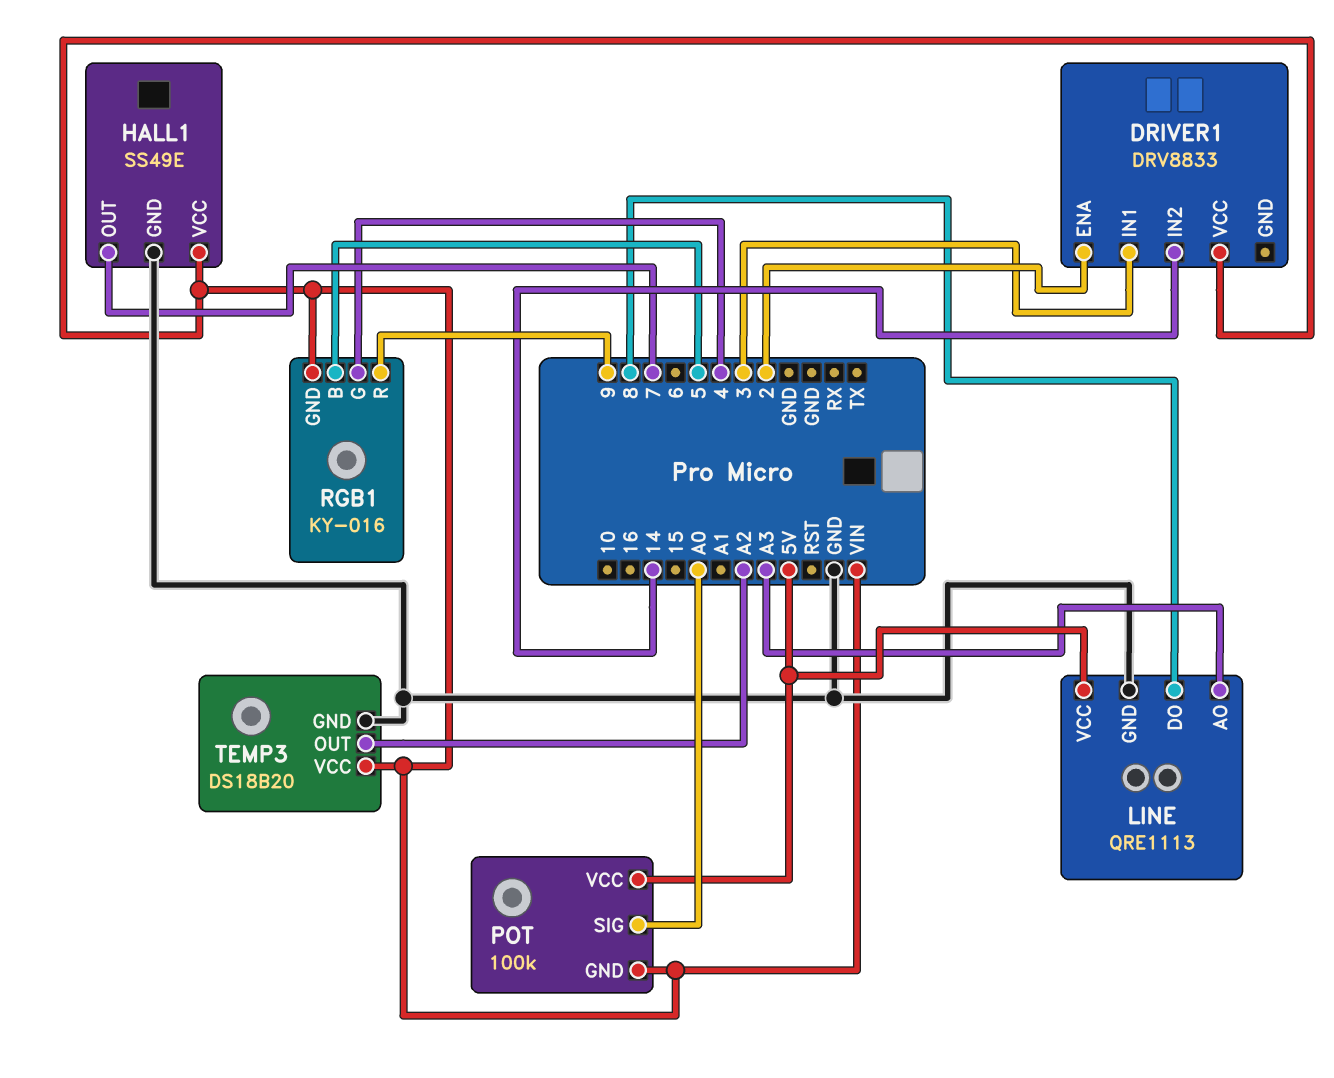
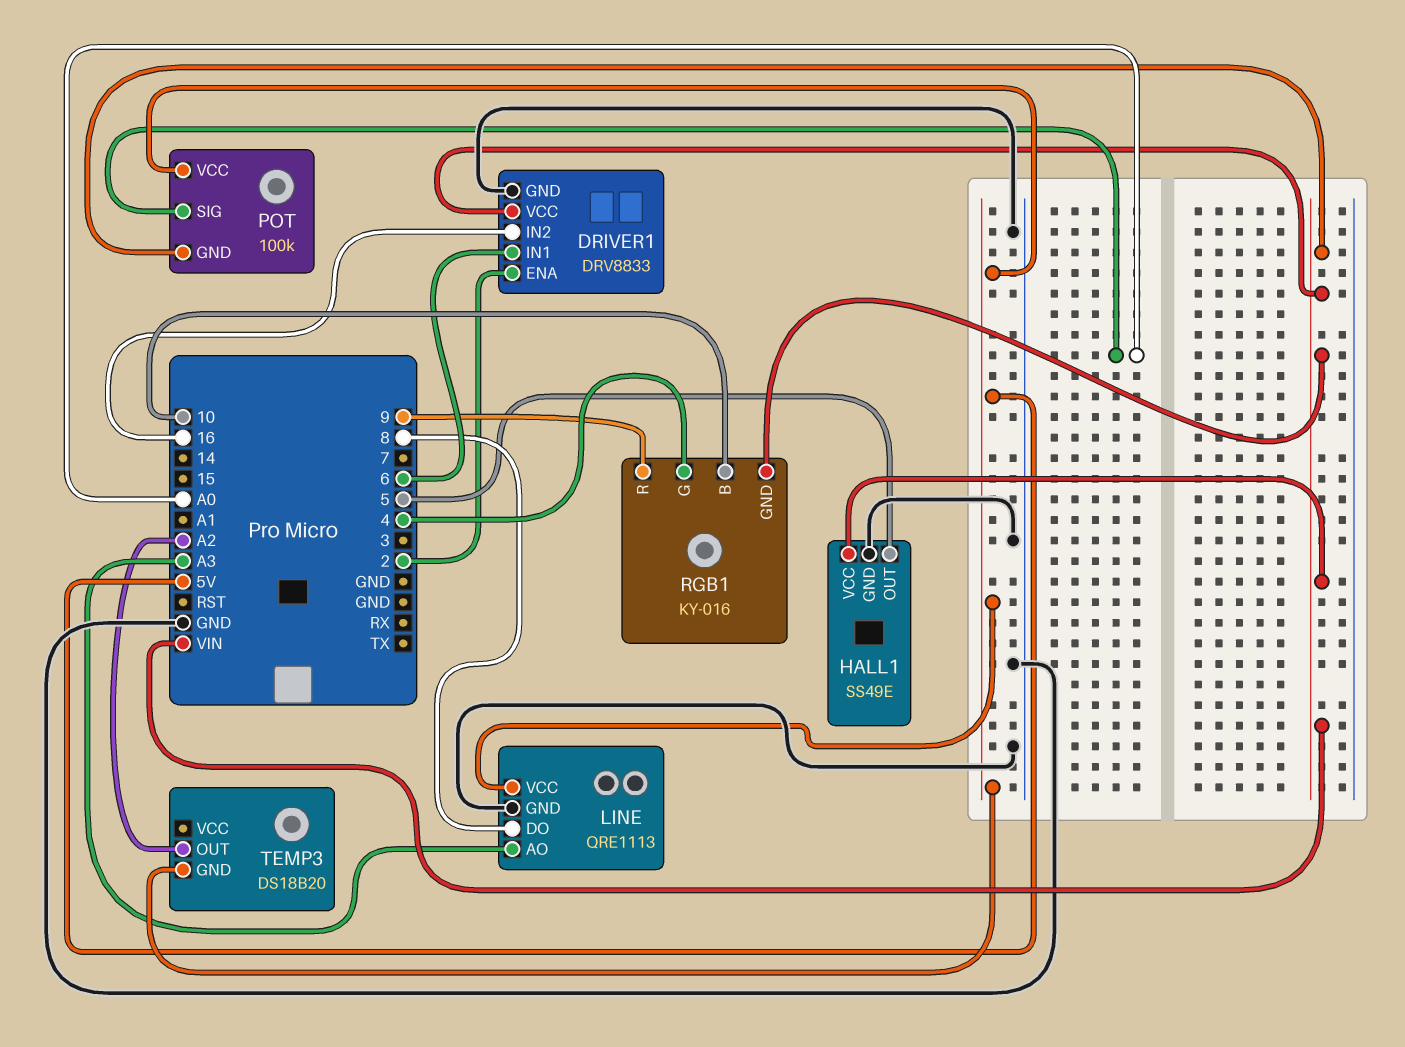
DRIVER1 pin GND: none -> GND
DRIVER1 pin IN1: 3 -> 6
DRIVER1 pin IN2: 14 -> 16
HALL1 pin OUT: 7 -> 5
RGB1 pin B: 5 -> 10
TEMP3 pin GND: GND -> 5V
TEMP3 pin VCC: VIN -> none

